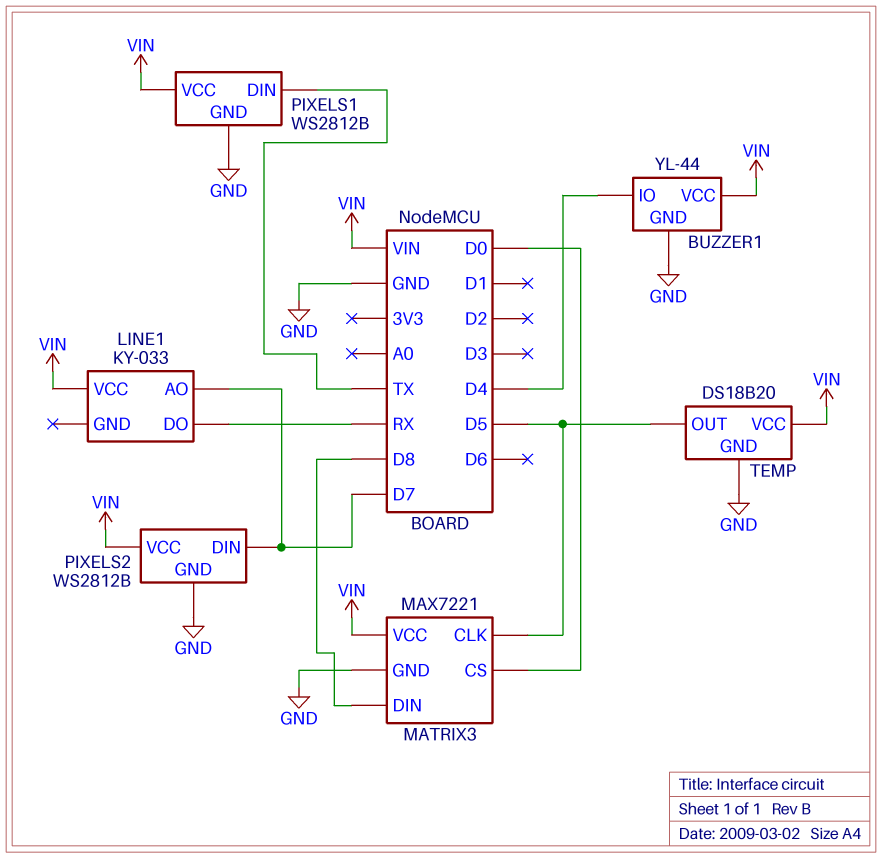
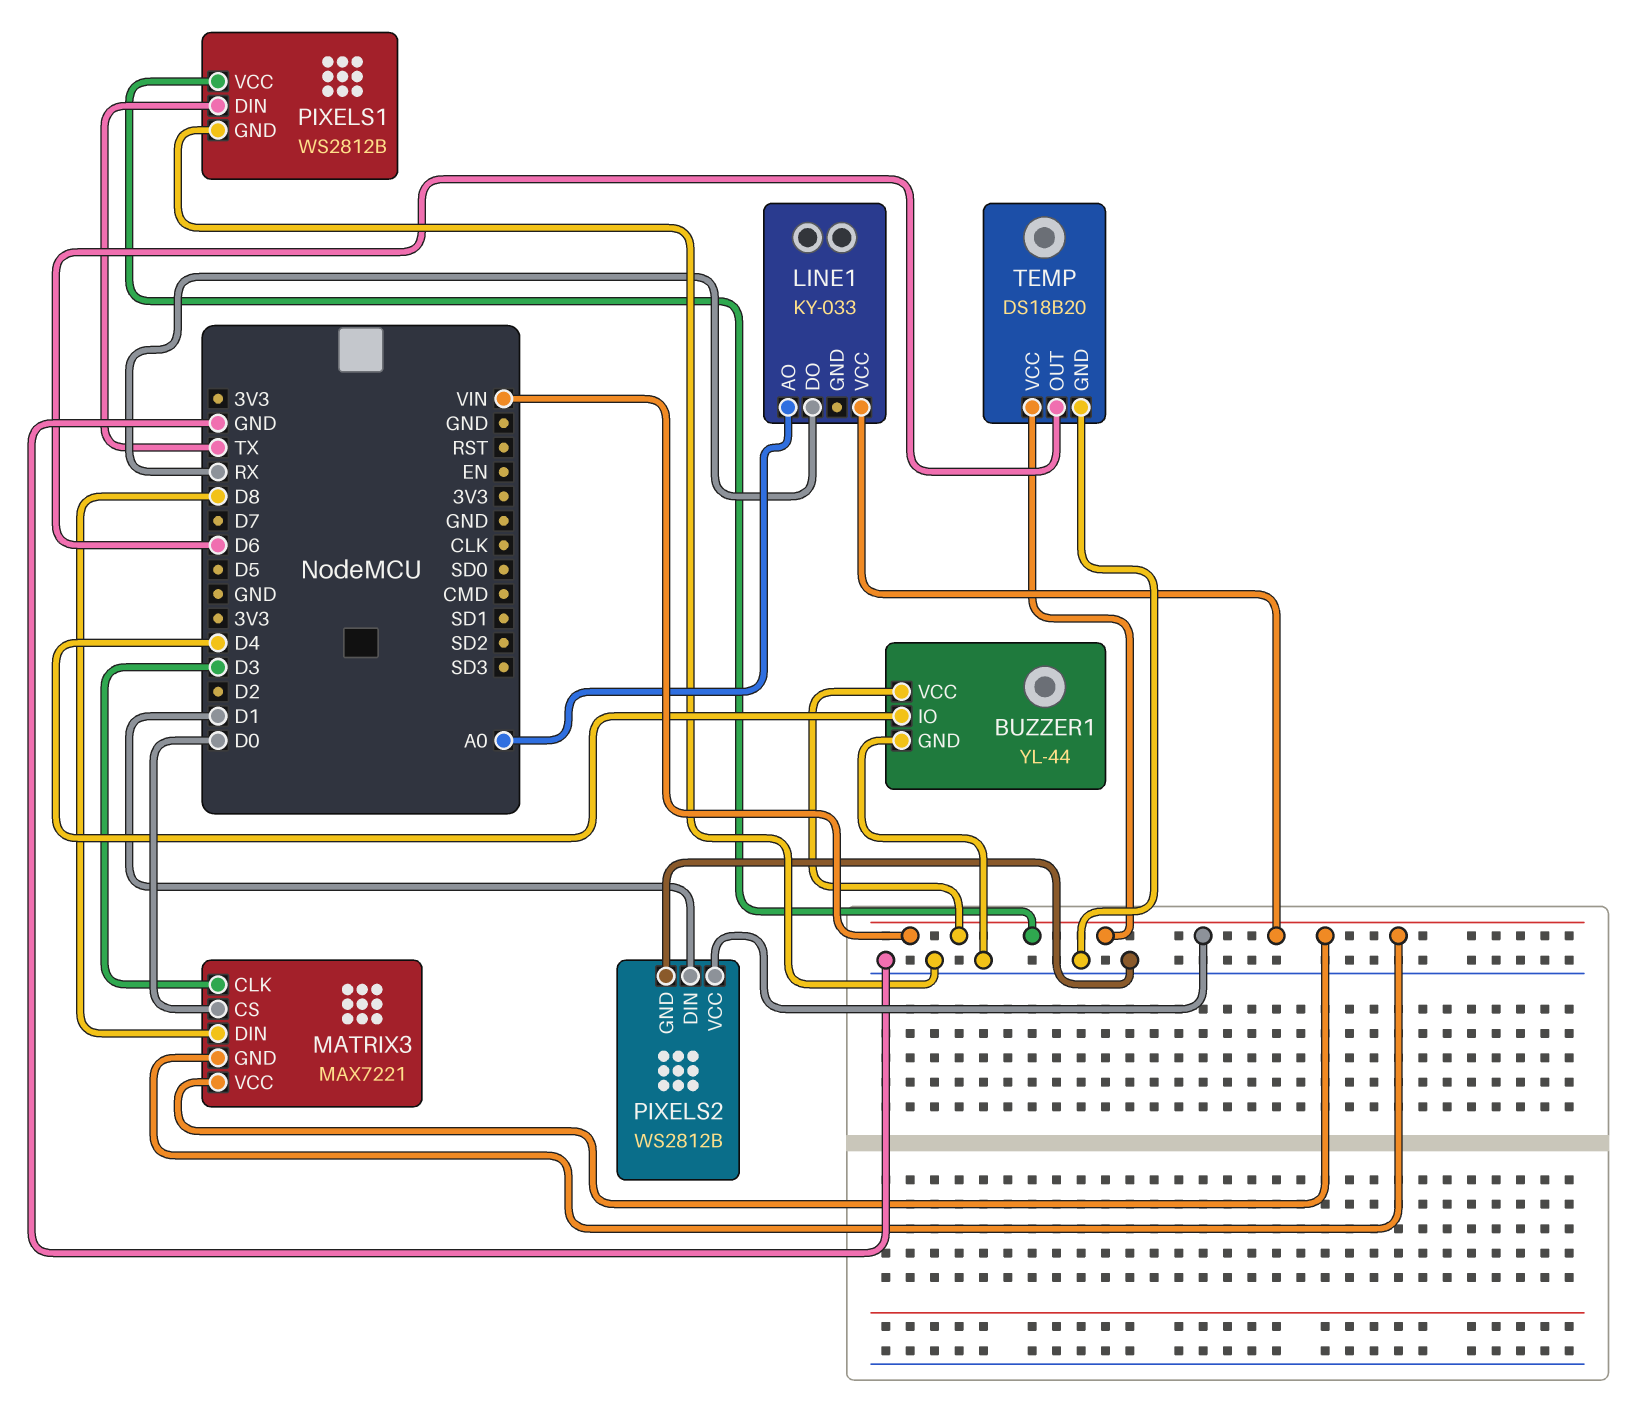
LINE1 pin AO: D7 -> A0
MATRIX3 pin CLK: D5 -> D3
MATRIX3 pin GND: GND -> VIN
PIXELS2 pin DIN: D7 -> D1
TEMP pin OUT: D5 -> D6

